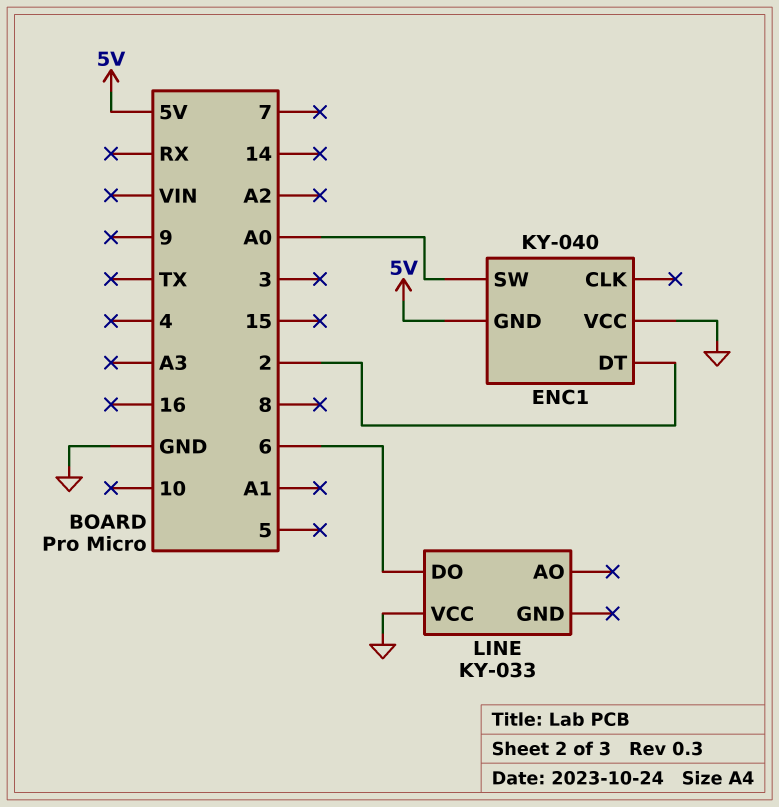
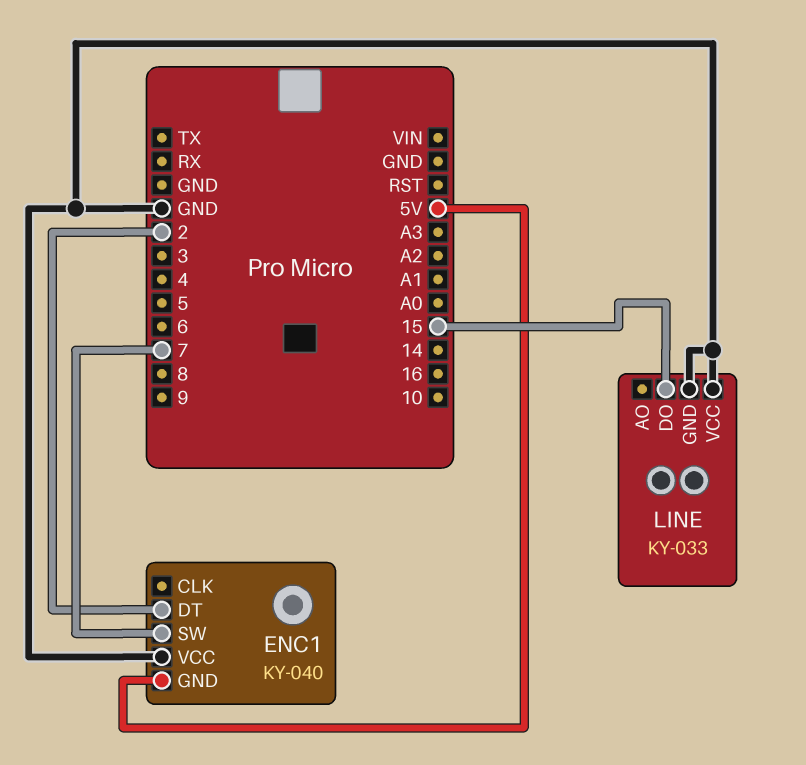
ENC1 pin SW: A0 -> 7
LINE pin DO: 6 -> 15
LINE pin GND: none -> GND

